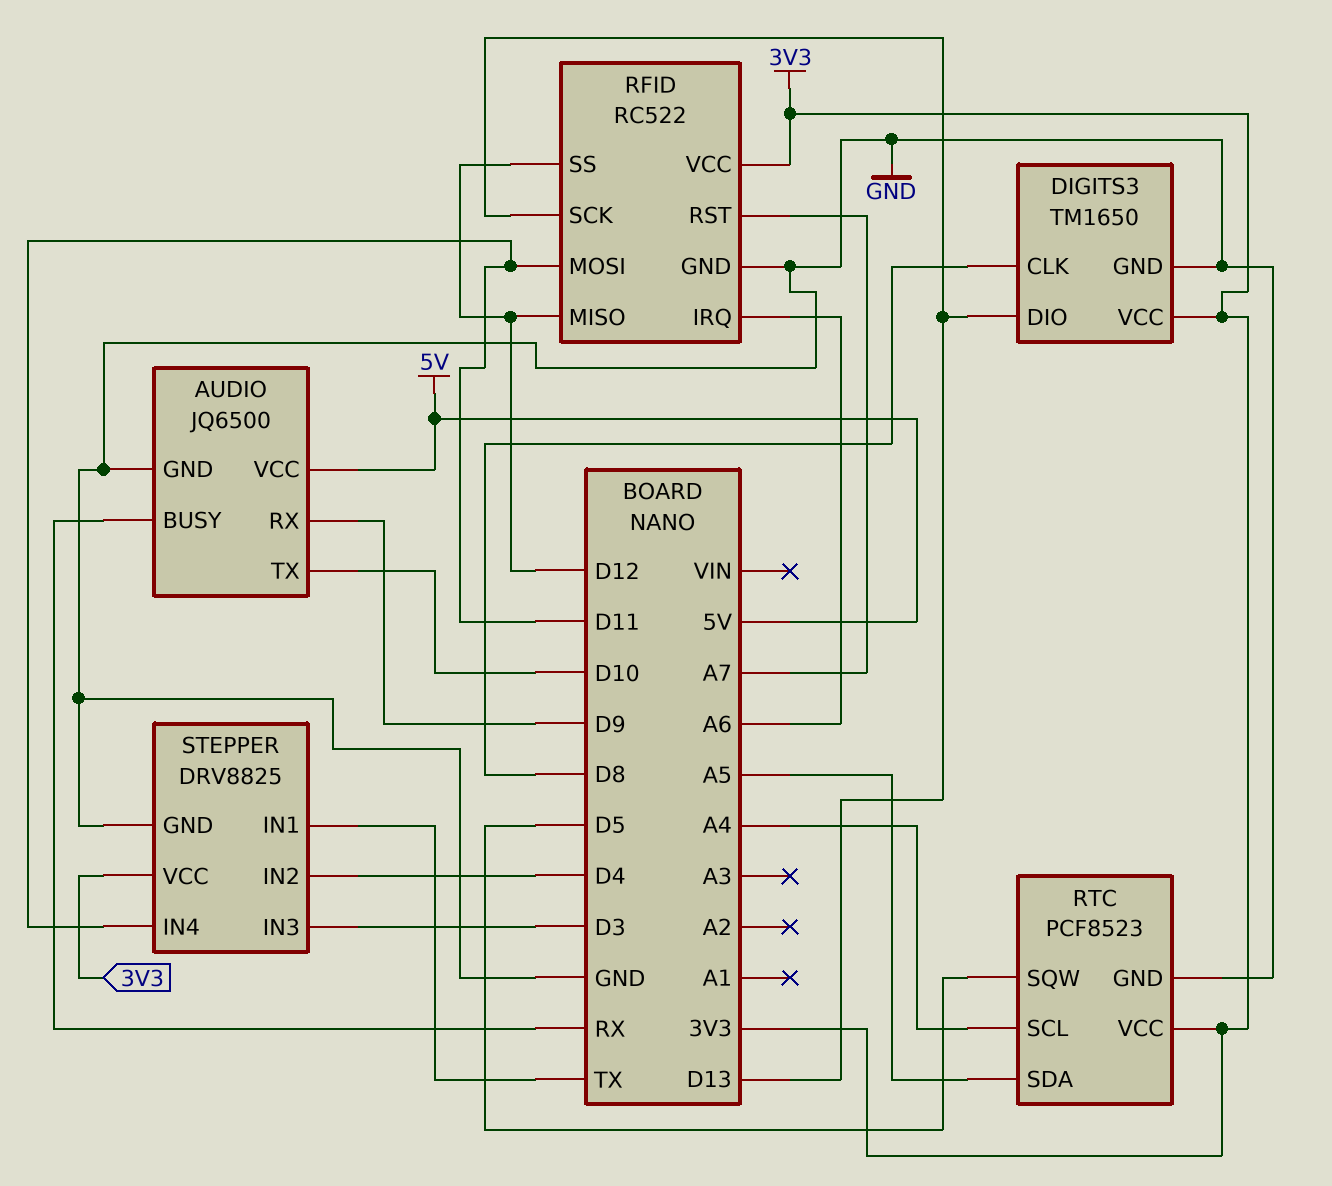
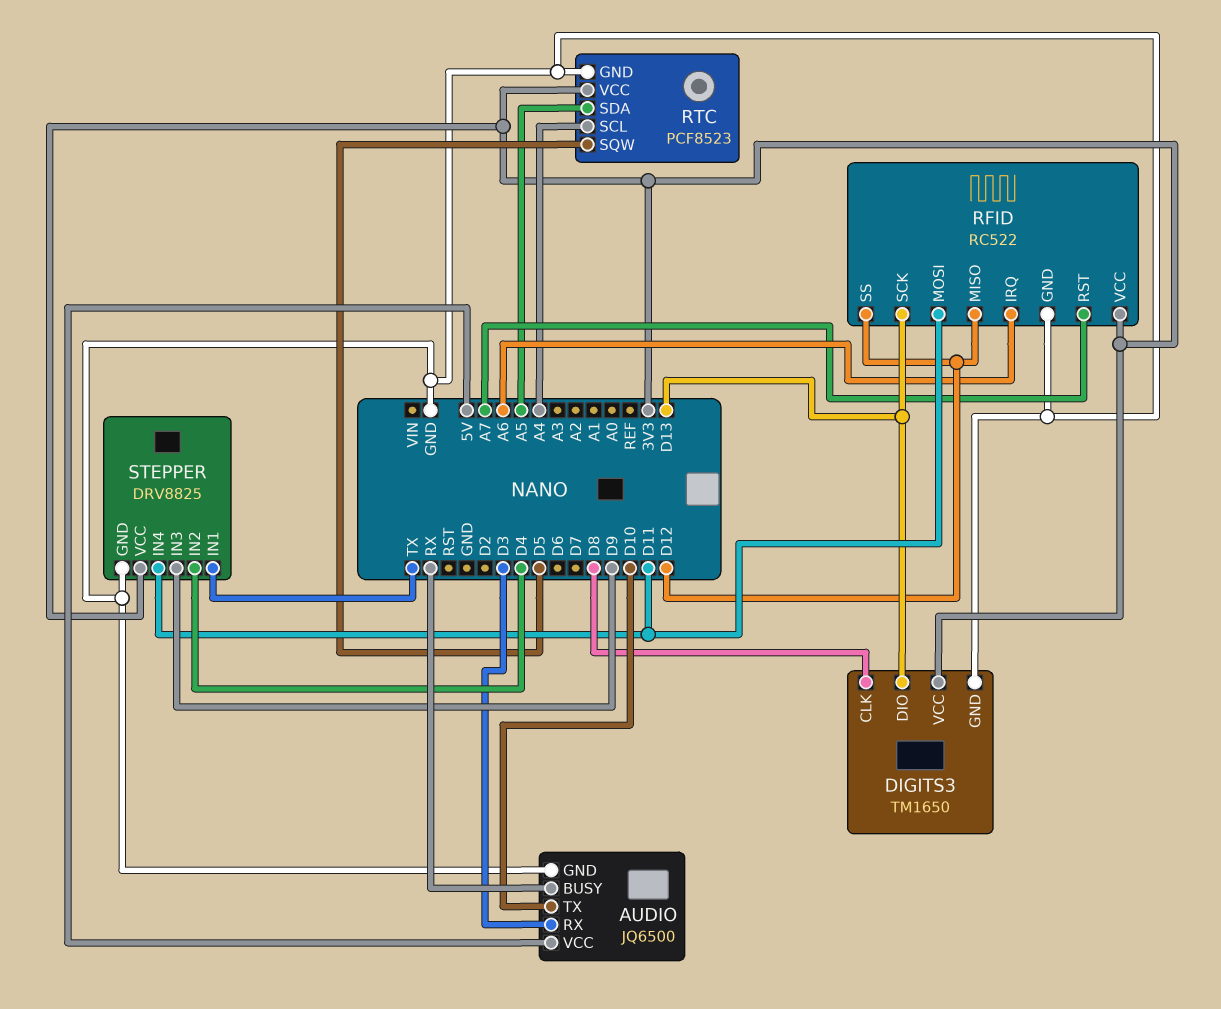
AUDIO pin RX: D9 -> D3
STEPPER pin IN3: D3 -> D9

